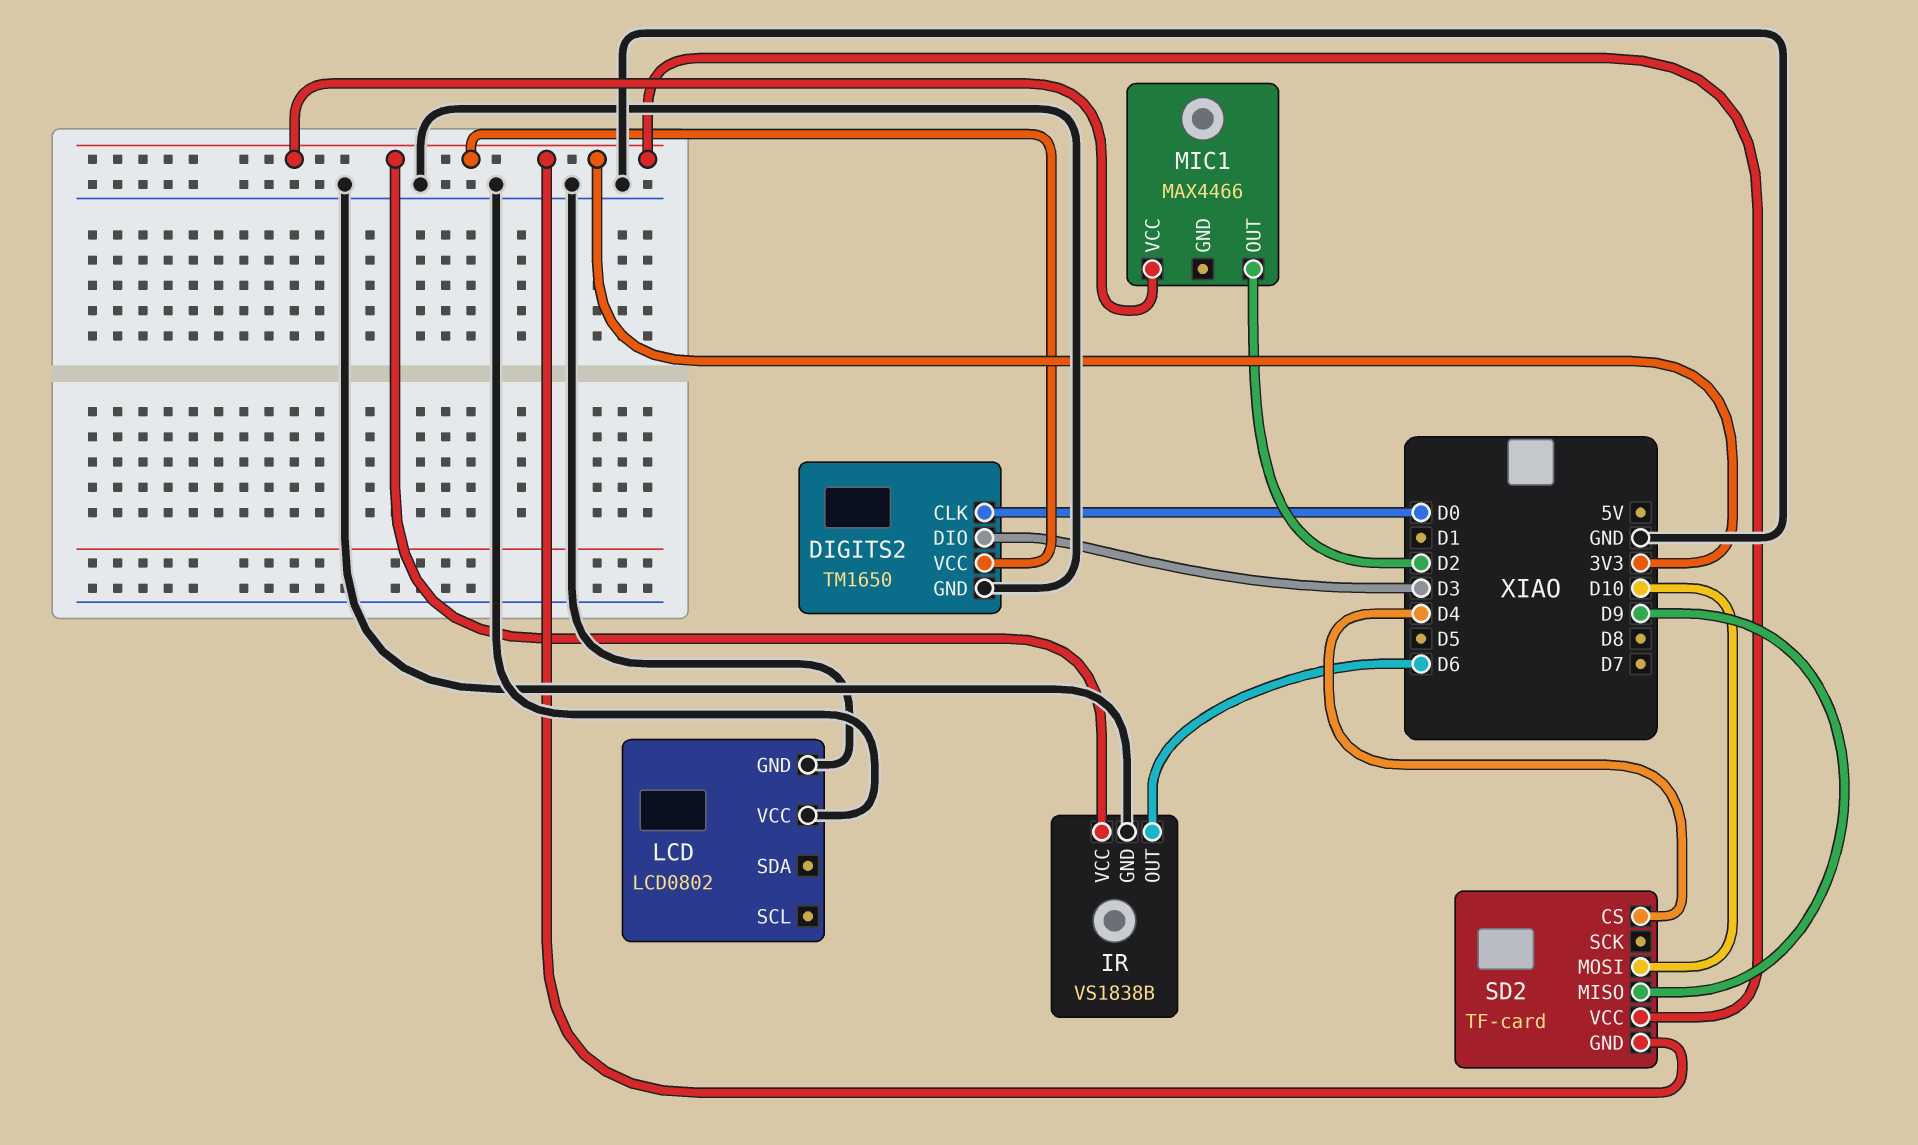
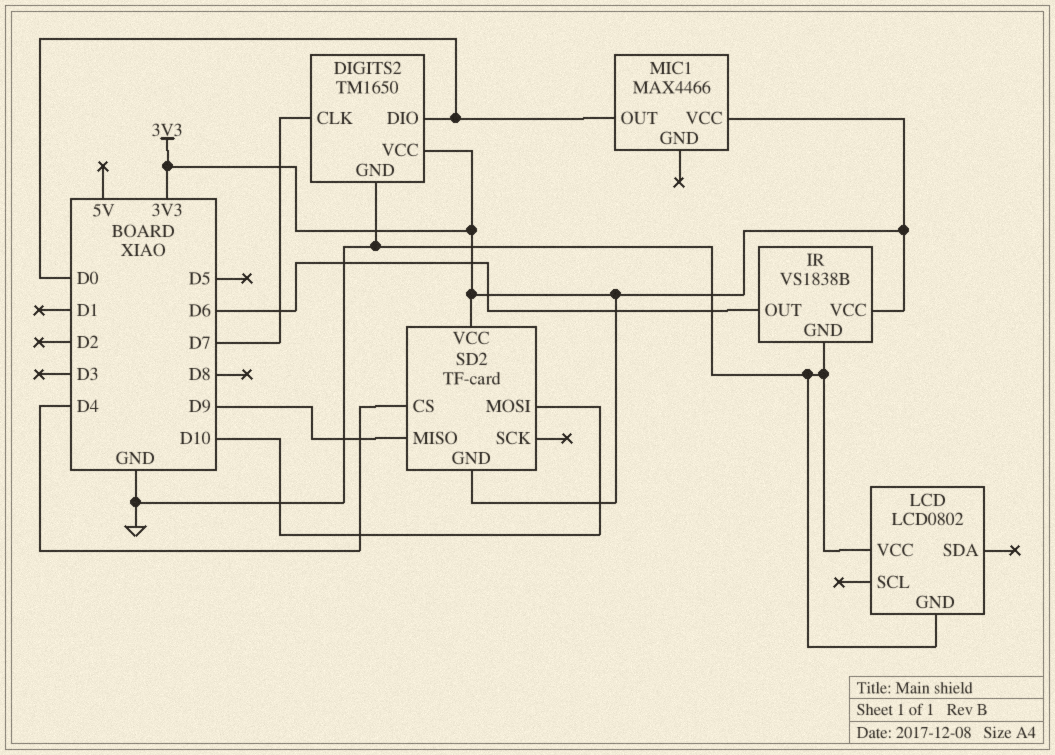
DIGITS2 pin CLK: D0 -> D7
DIGITS2 pin DIO: D3 -> D0
MIC1 pin OUT: D2 -> D0

